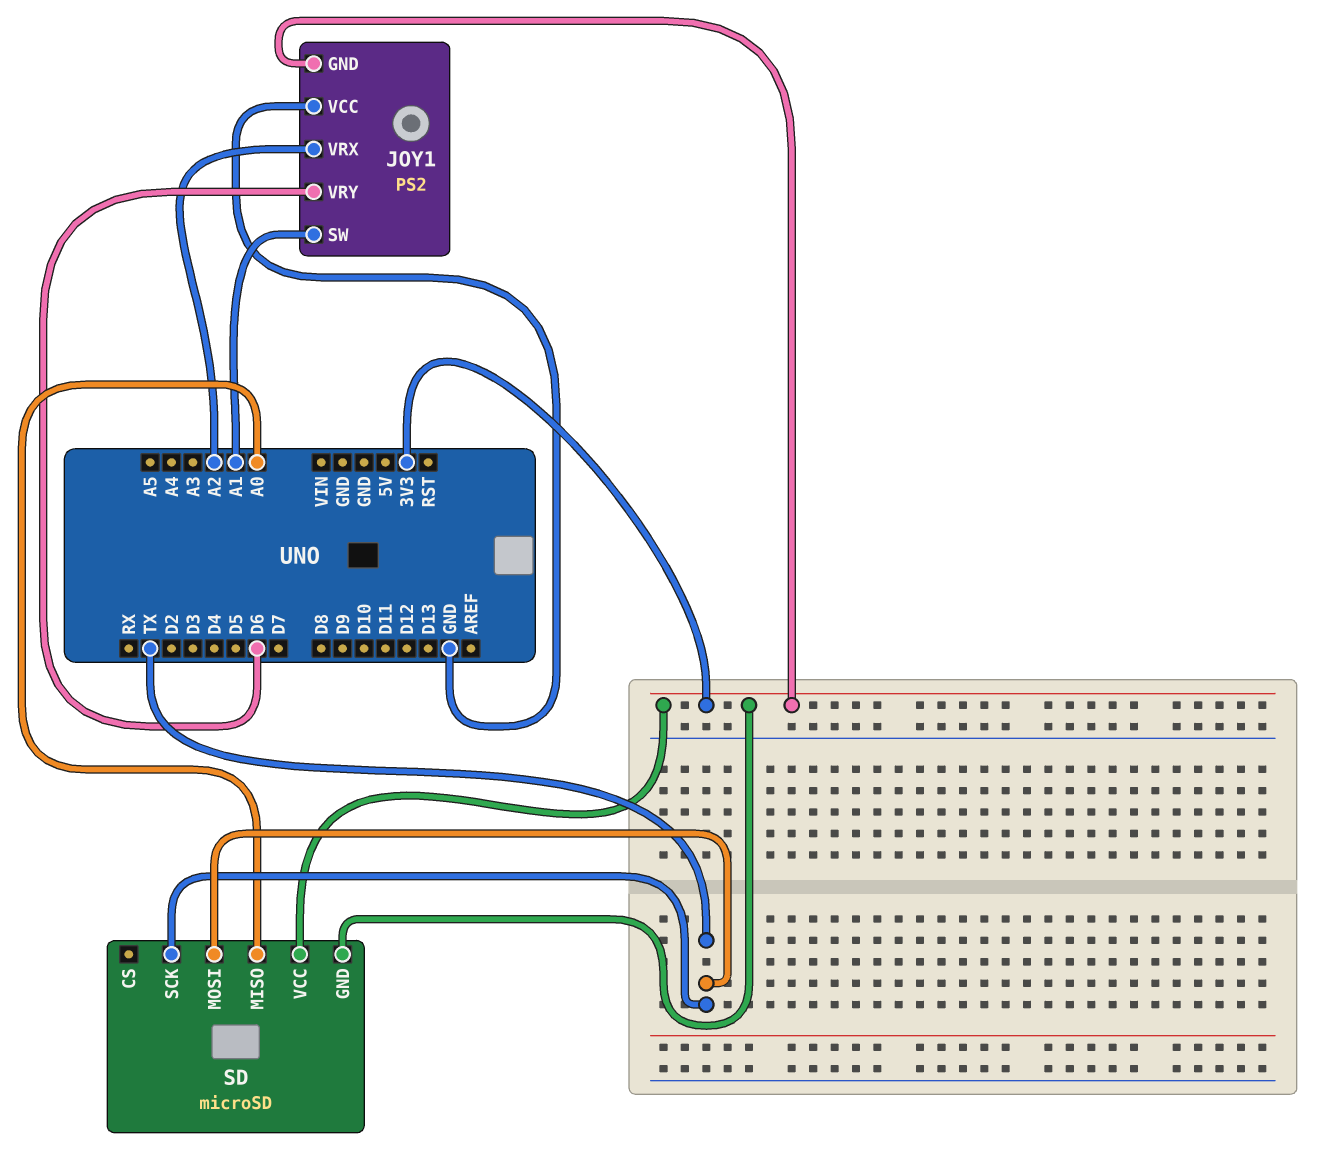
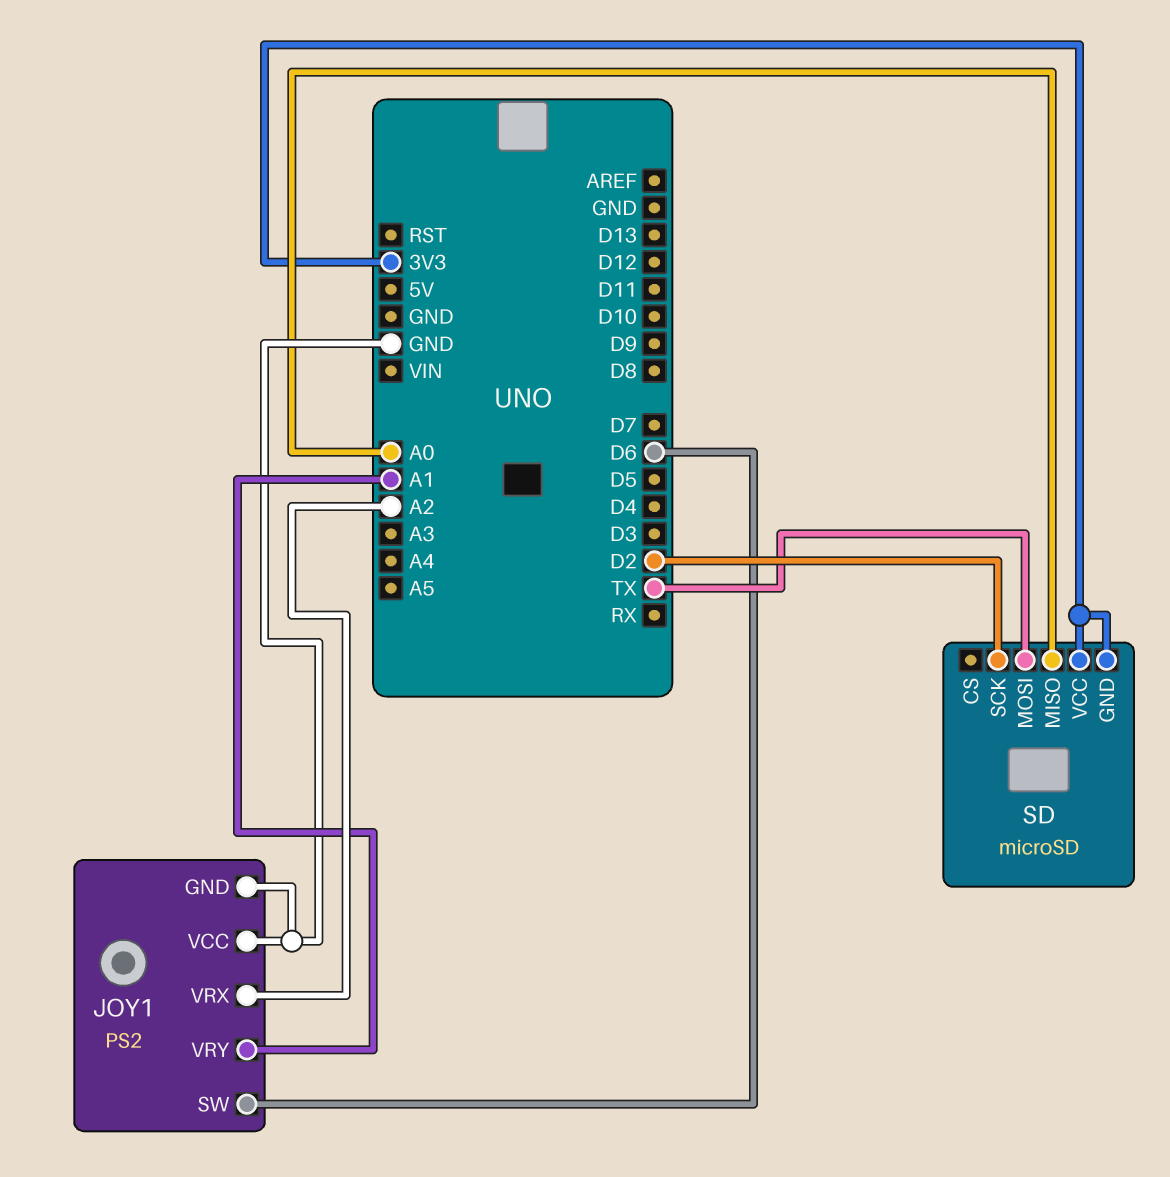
JOY1 pin GND: 3V3 -> GND
JOY1 pin SW: A1 -> D6
JOY1 pin VRY: D6 -> A1
SD pin SCK: TX -> D2

